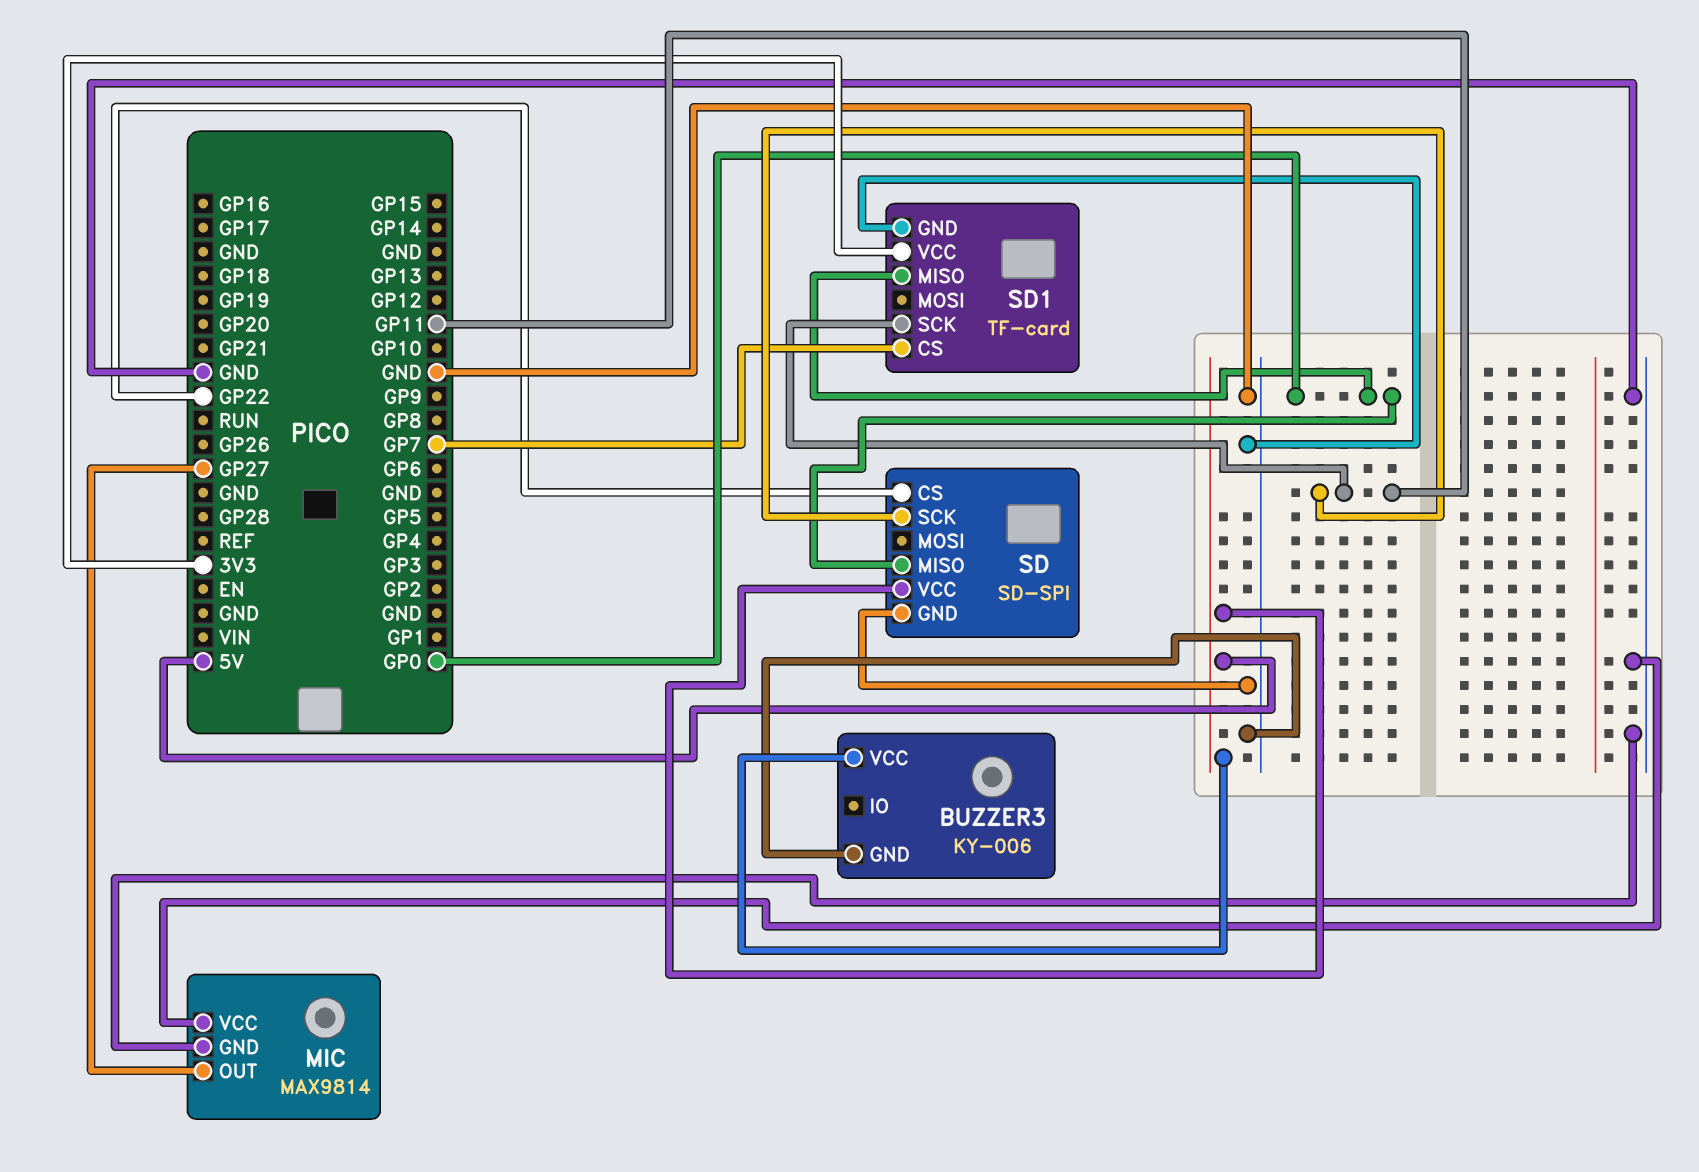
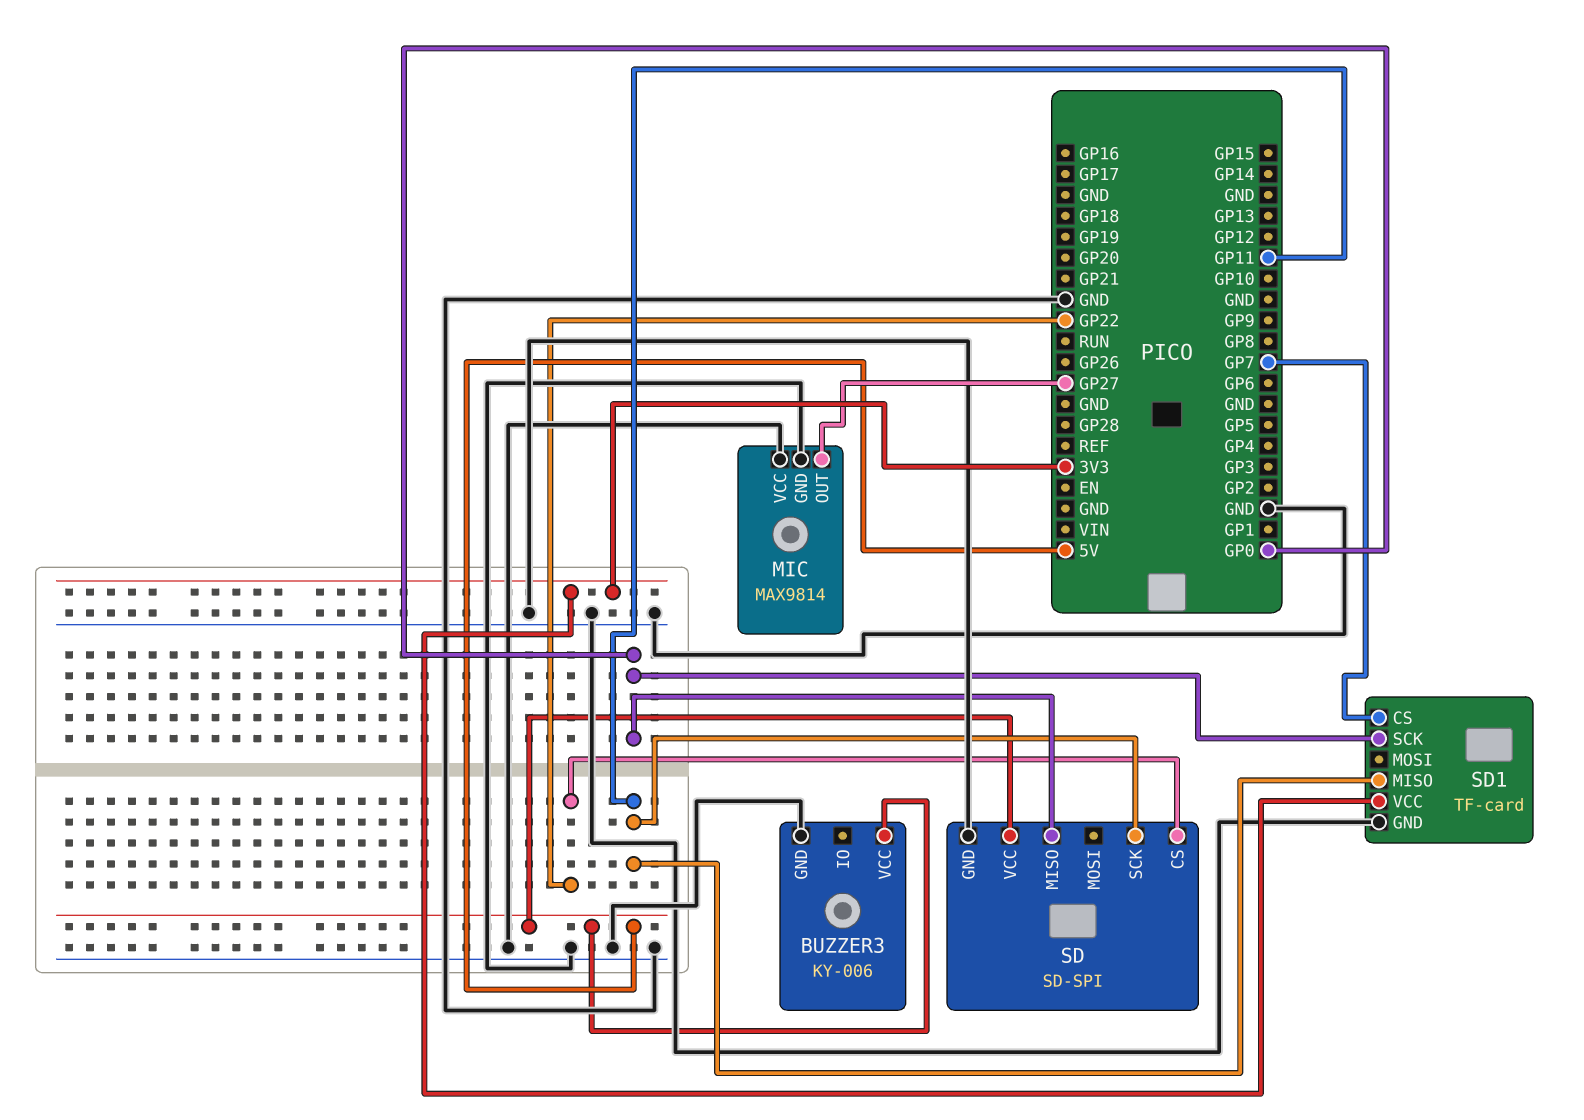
SD1 pin MISO: GP0 -> GP11
SD1 pin SCK: GP11 -> GP0

